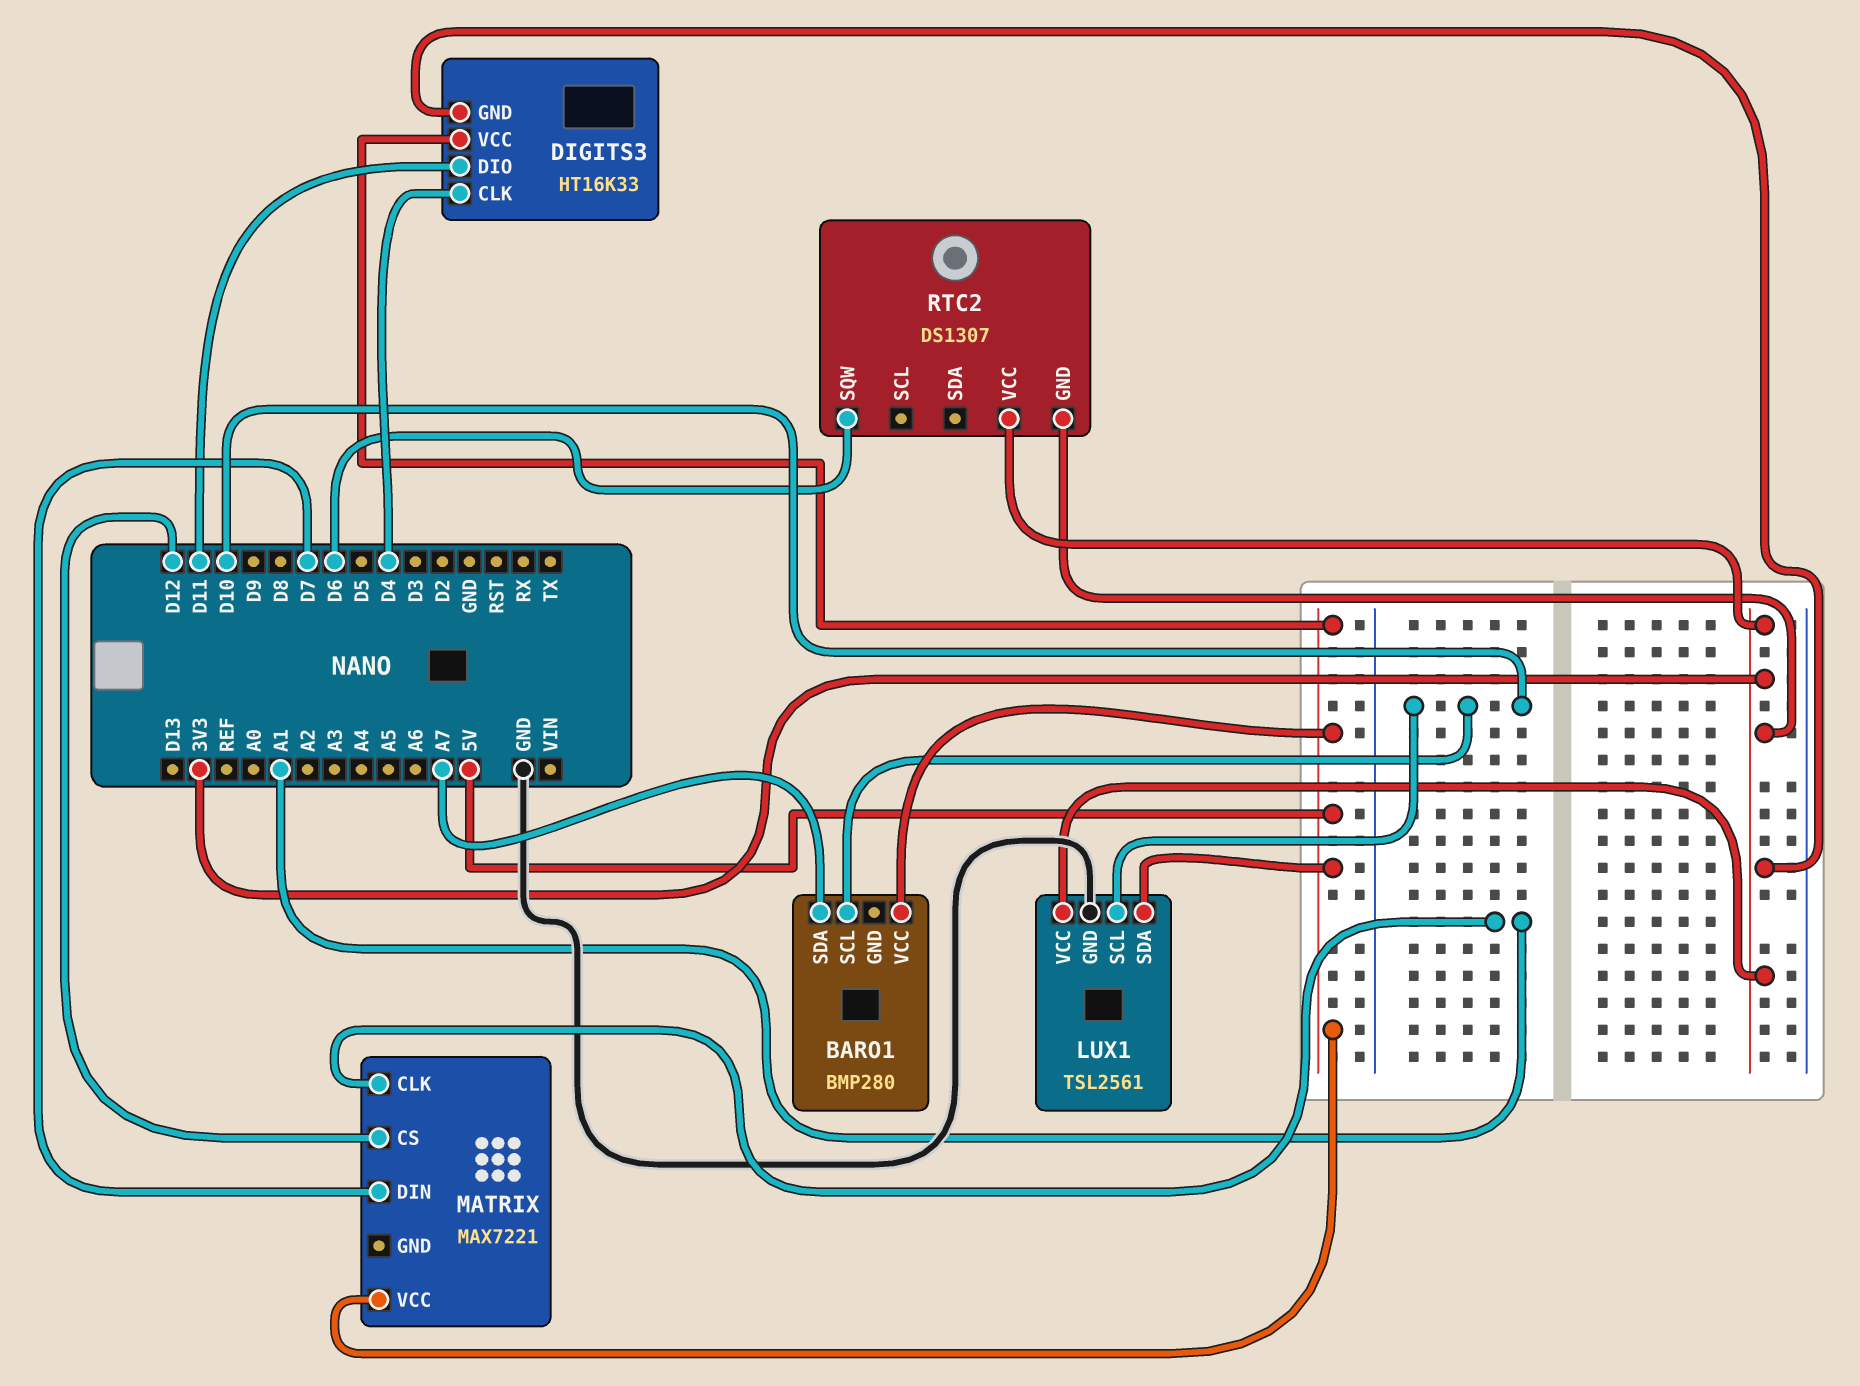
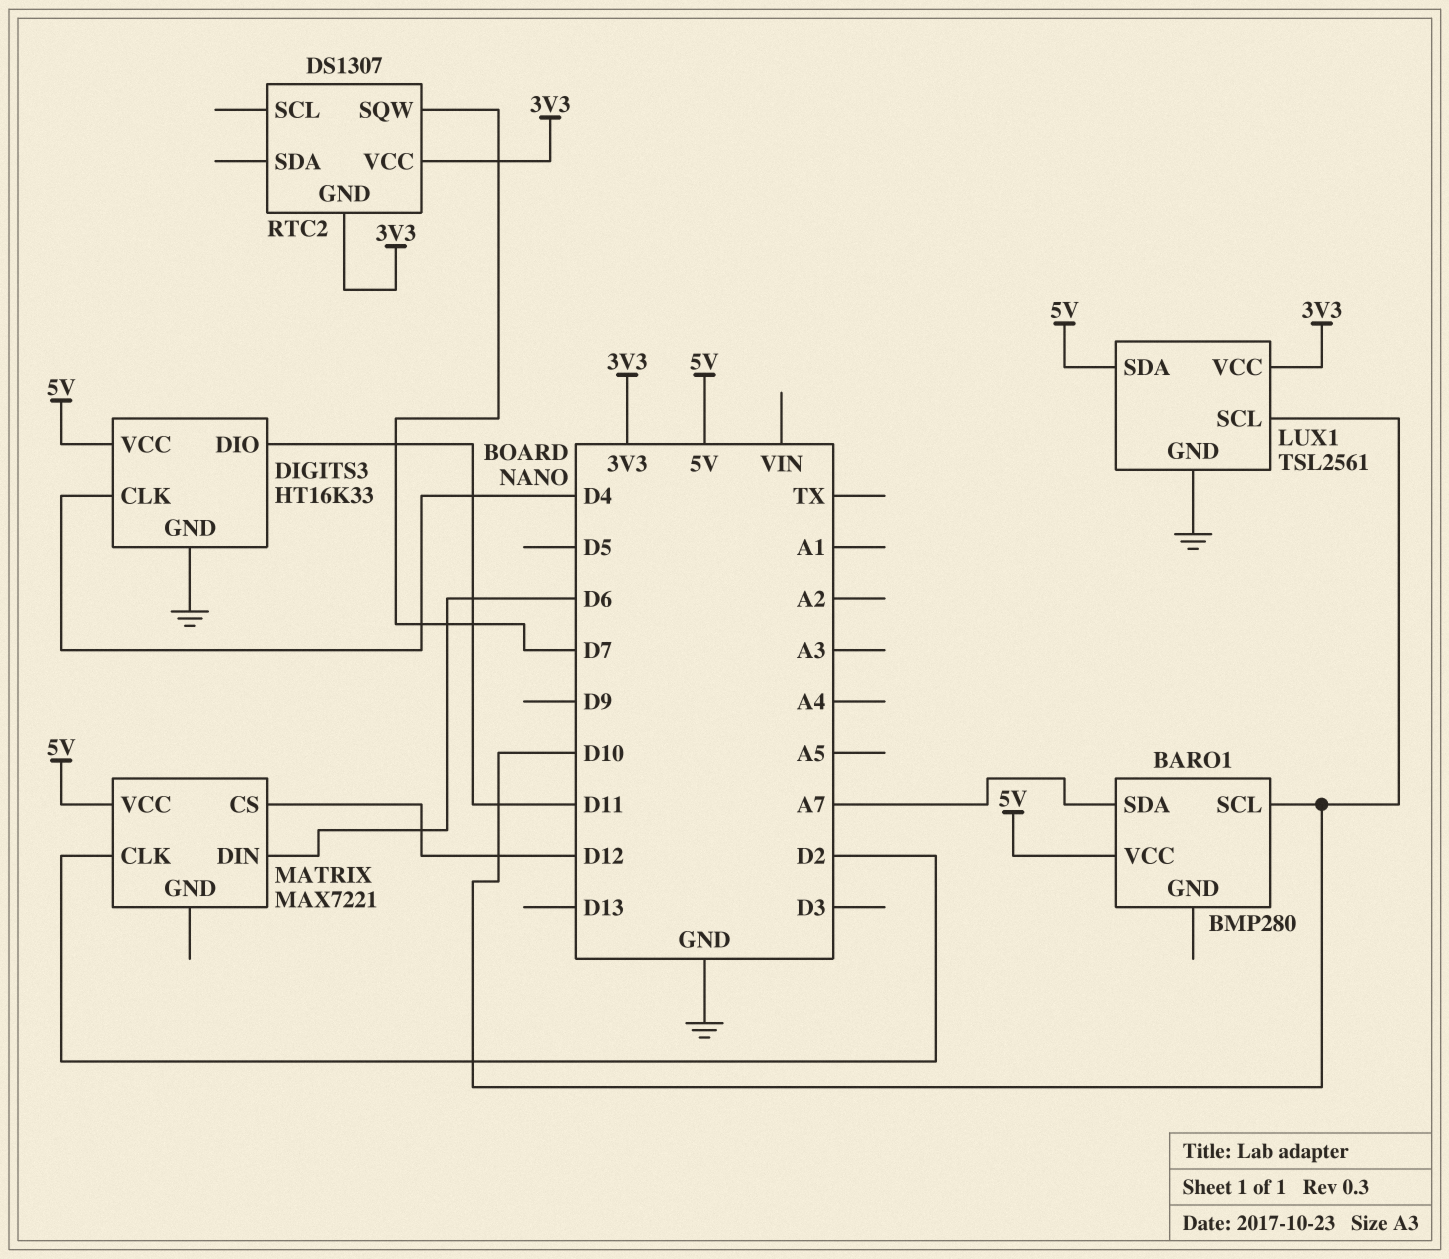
DIGITS3 pin GND: 3V3 -> GND
MATRIX pin CLK: A1 -> D2
MATRIX pin DIN: D7 -> D6
RTC2 pin SQW: D6 -> D7

